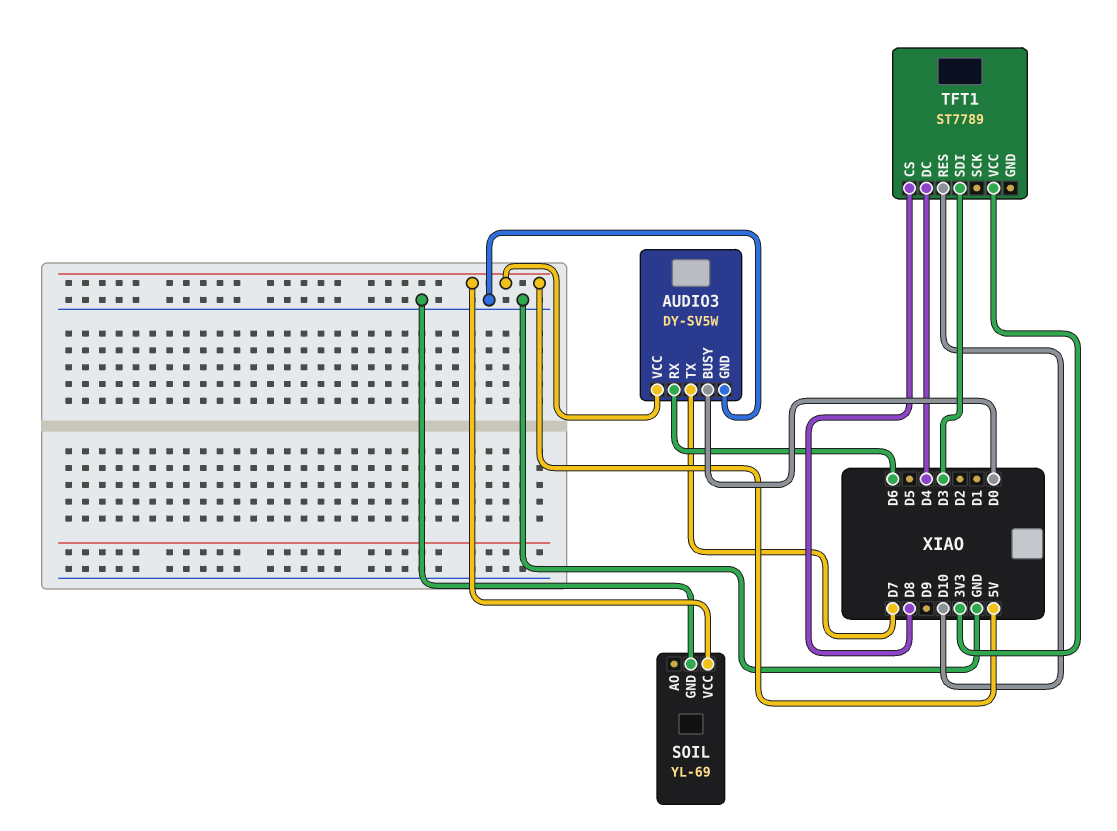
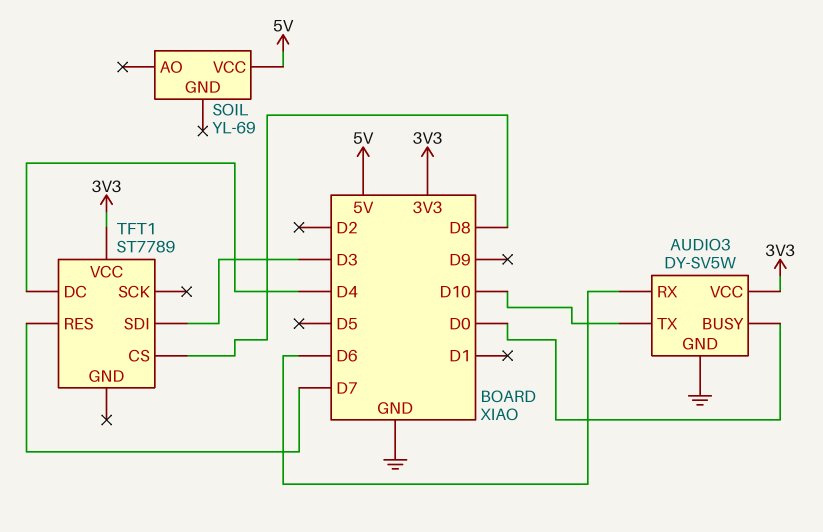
AUDIO3 pin TX: D7 -> D10
AUDIO3 pin VCC: 5V -> 3V3
SOIL pin GND: GND -> none
TFT1 pin RES: D10 -> D7

